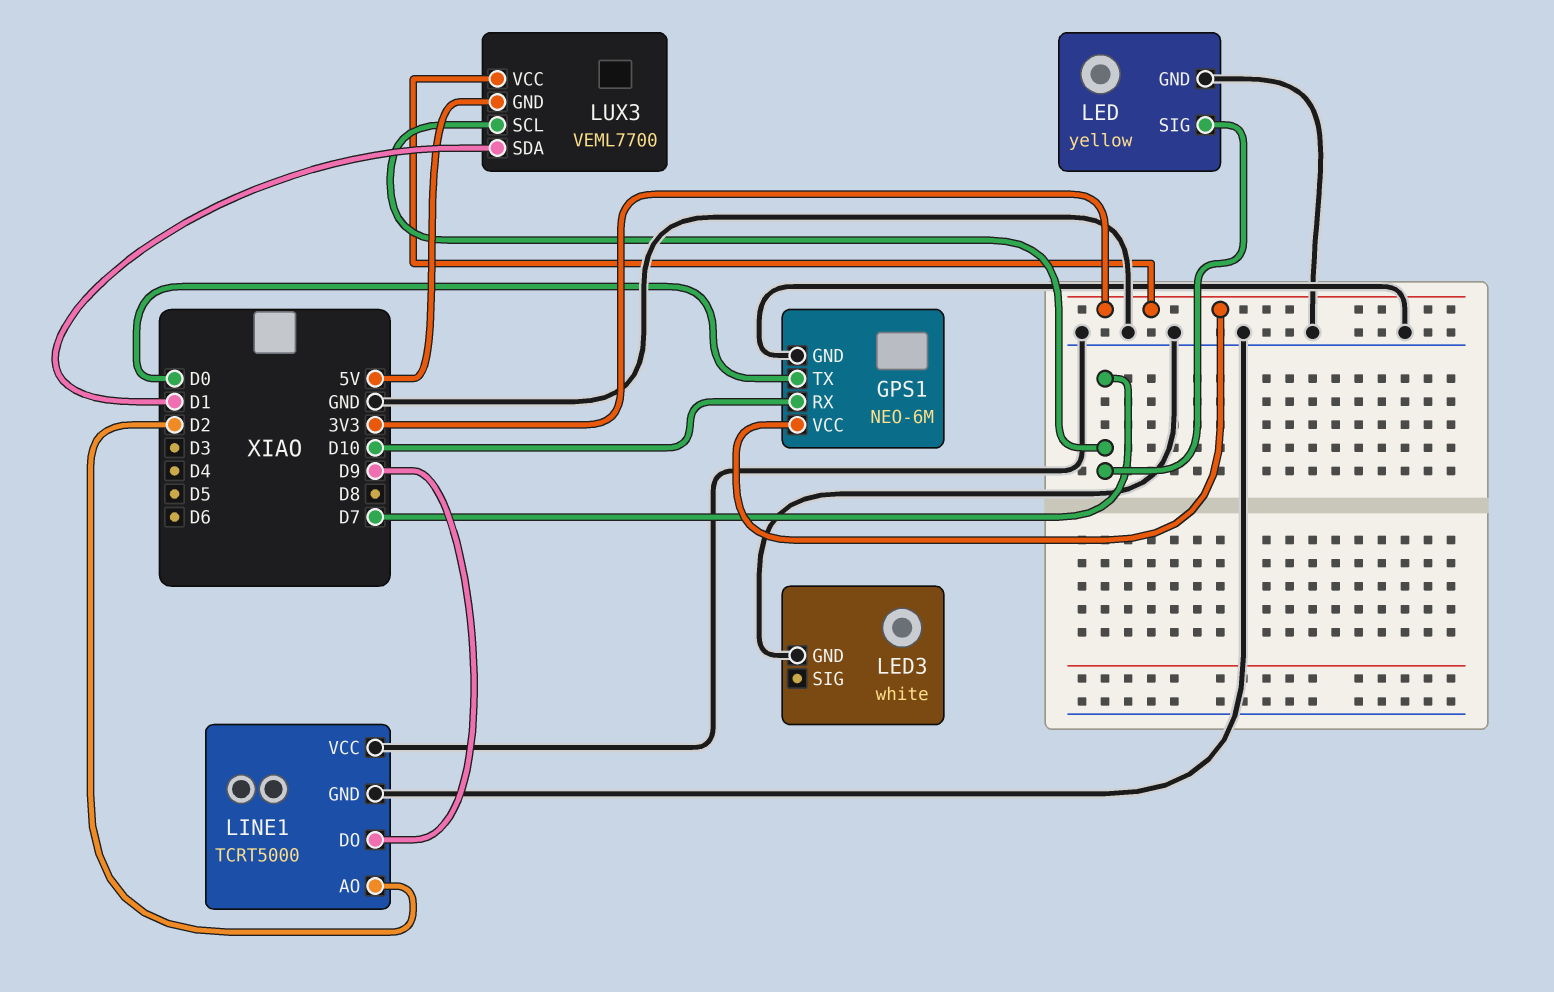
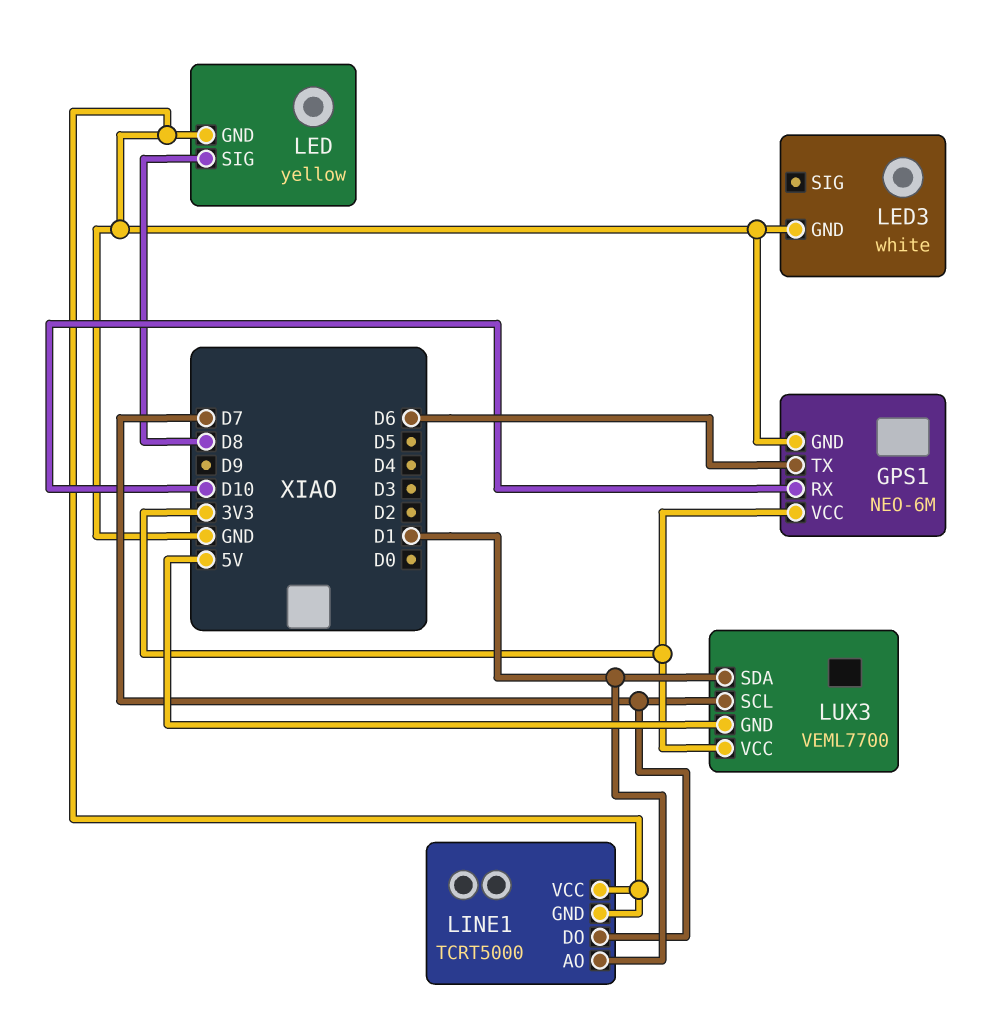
GPS1 pin TX: D0 -> D6
LED pin SIG: D7 -> D8
LINE1 pin AO: D2 -> D1
LINE1 pin DO: D9 -> D7

